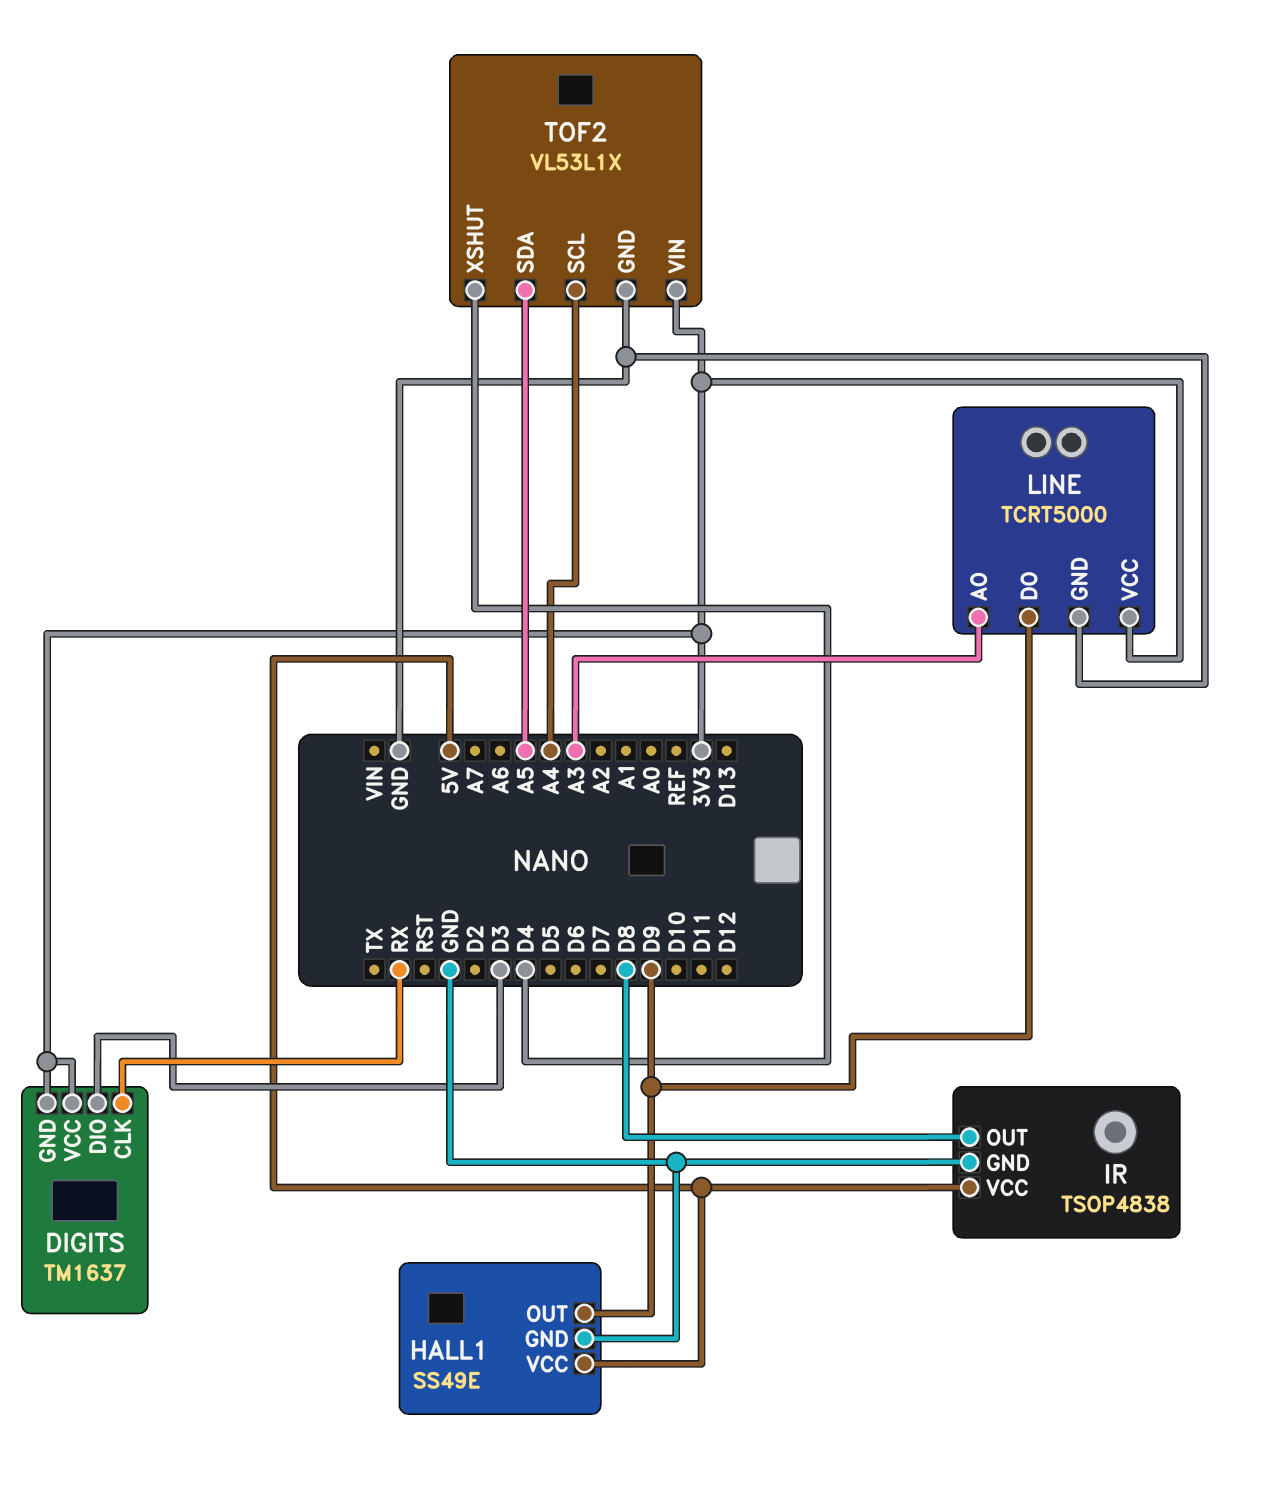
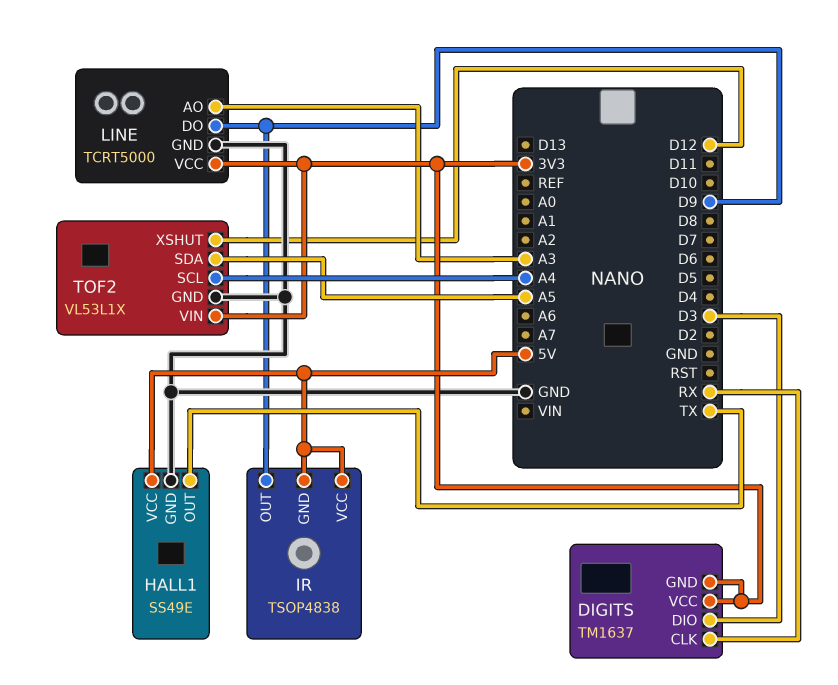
HALL1 pin OUT: D9 -> TX
IR pin GND: GND -> 5V
IR pin OUT: D8 -> D9
TOF2 pin XSHUT: D4 -> D12

